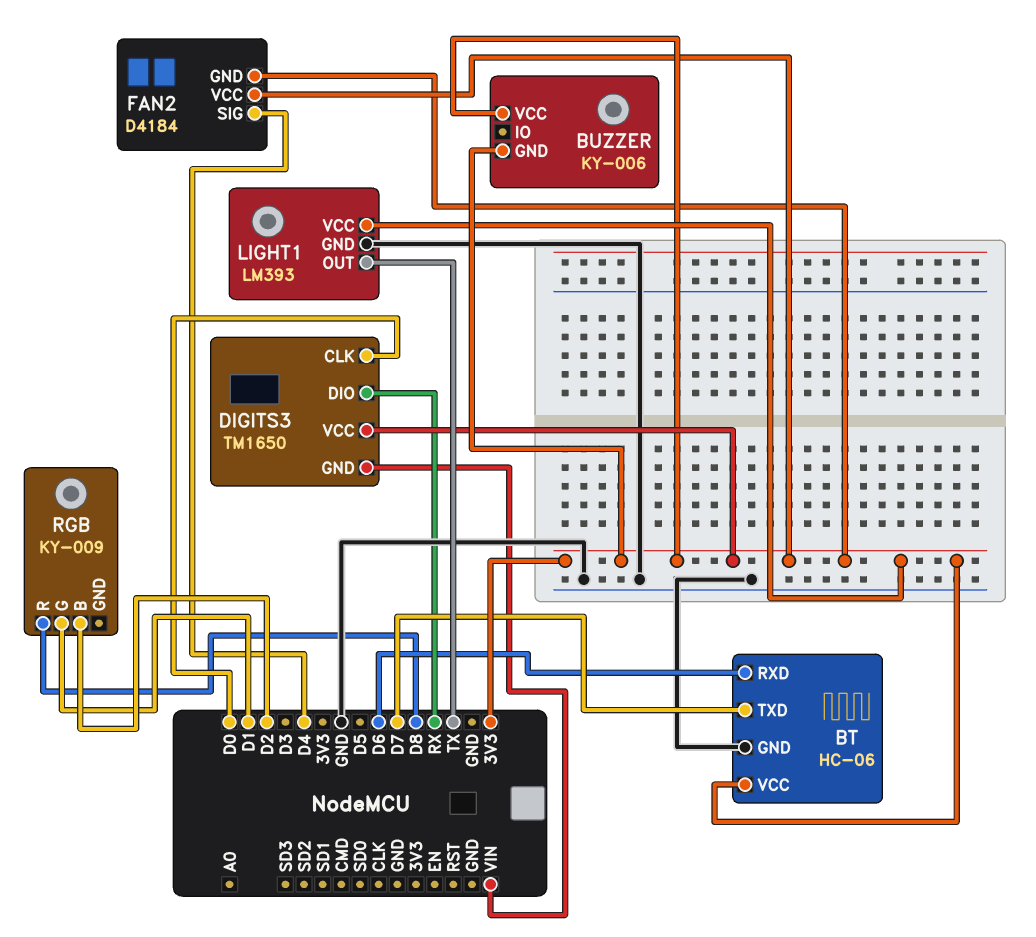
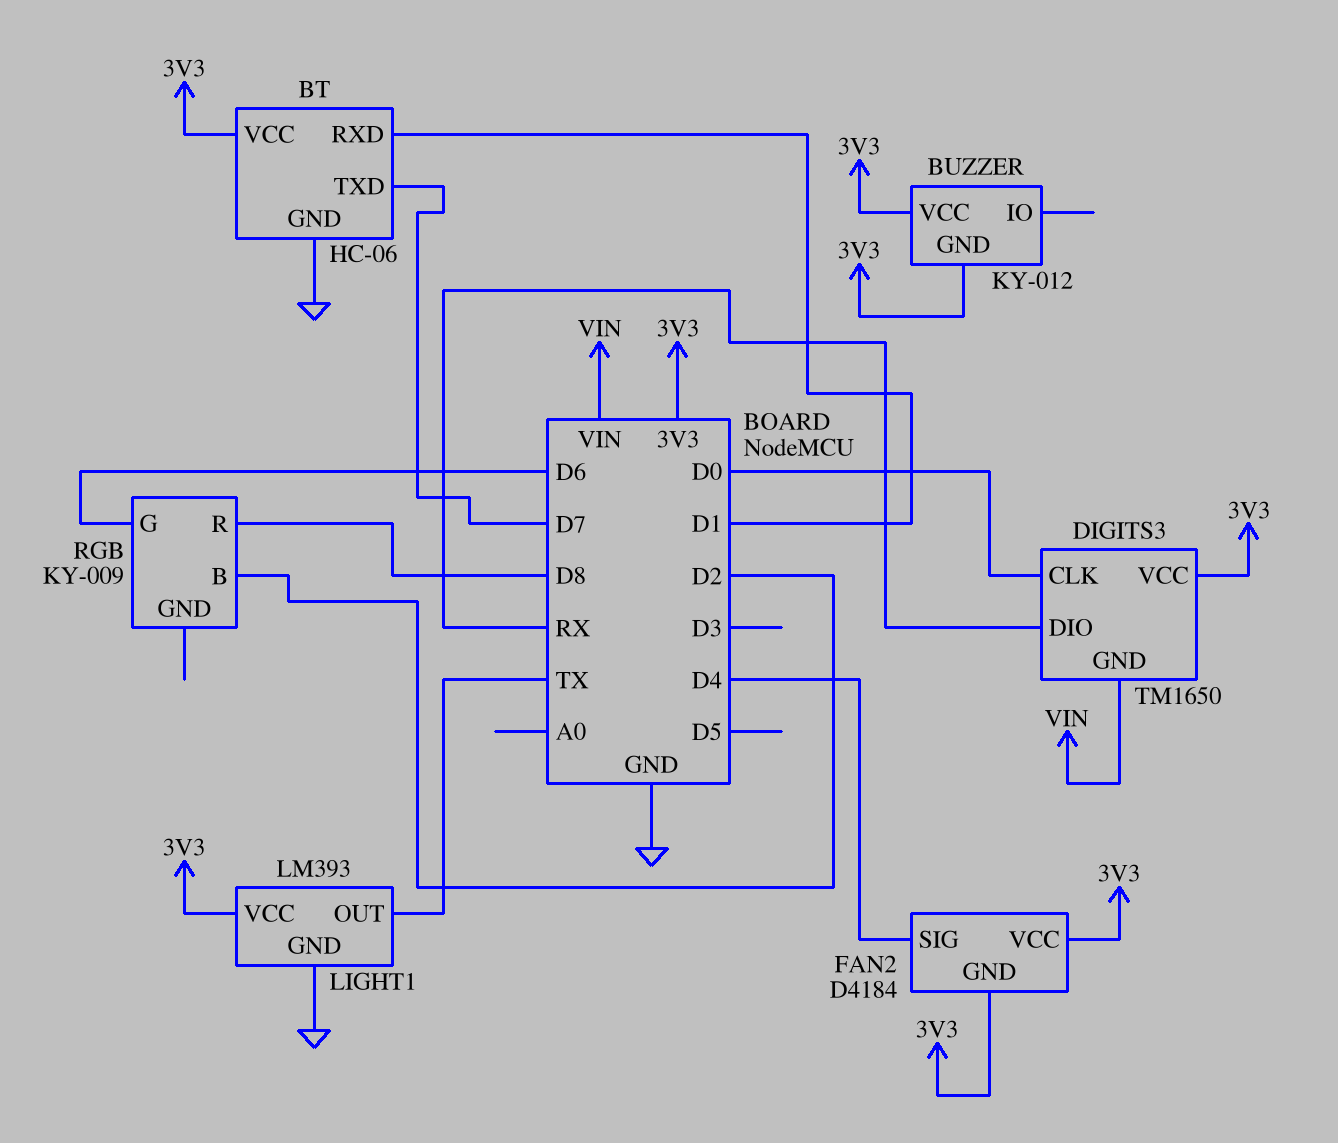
BT pin RXD: D6 -> D1
BUZZER: KY-006 -> KY-012
RGB pin G: D1 -> D6

